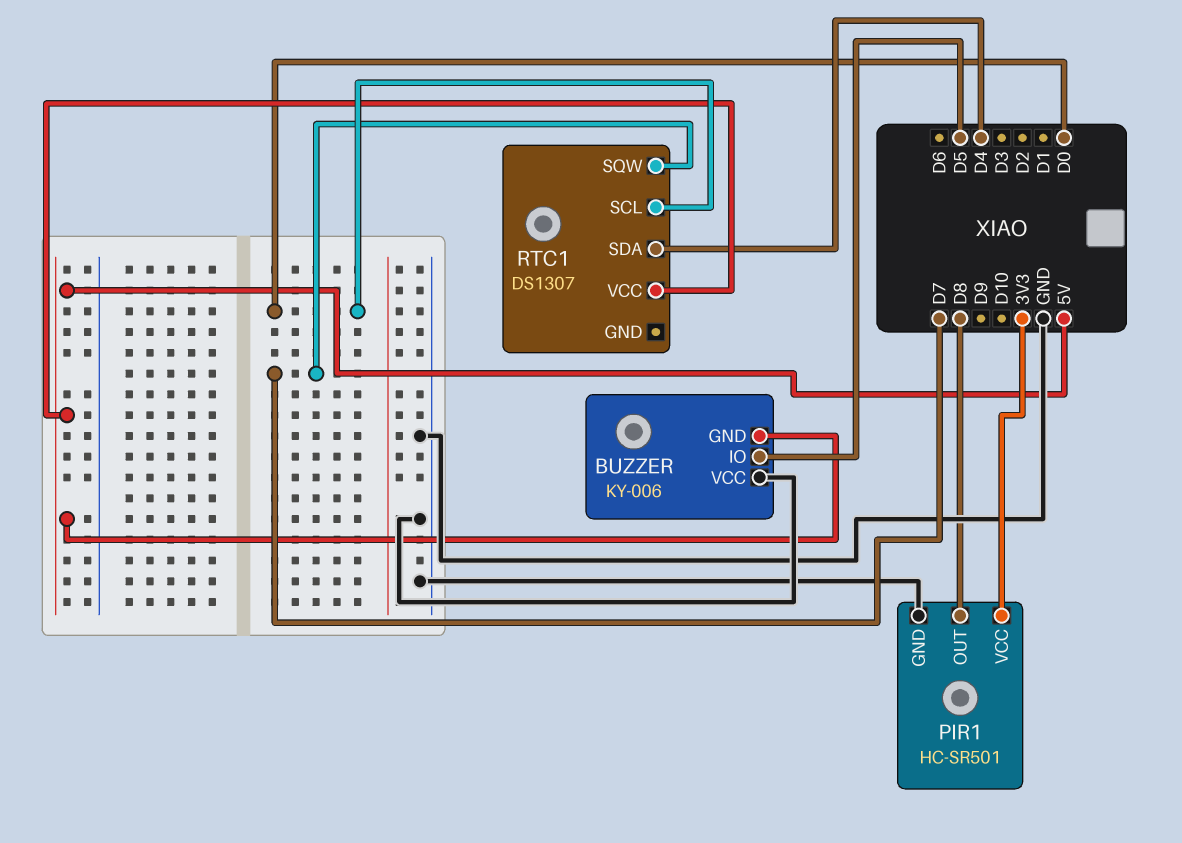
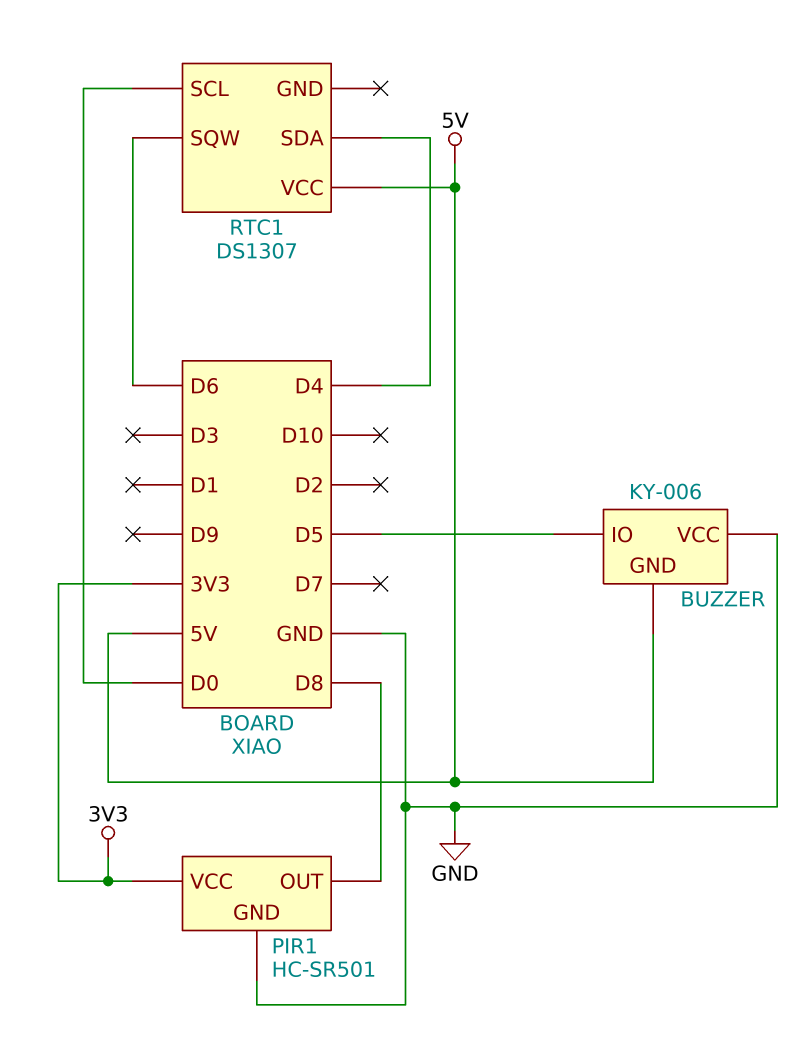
RTC1 pin SQW: D7 -> D6

